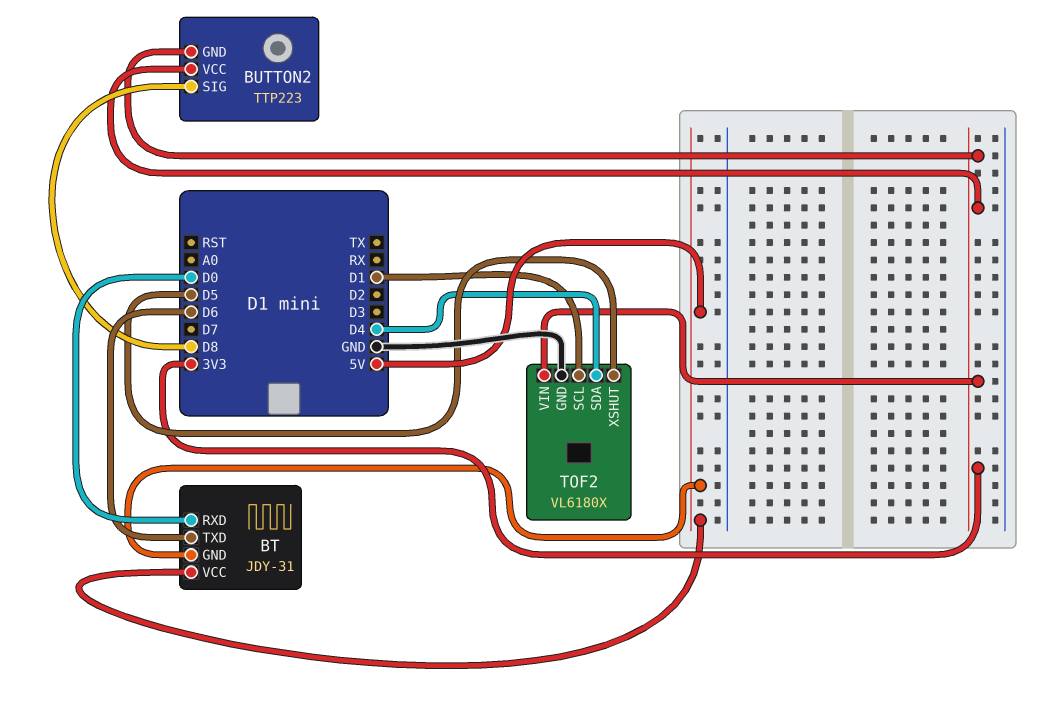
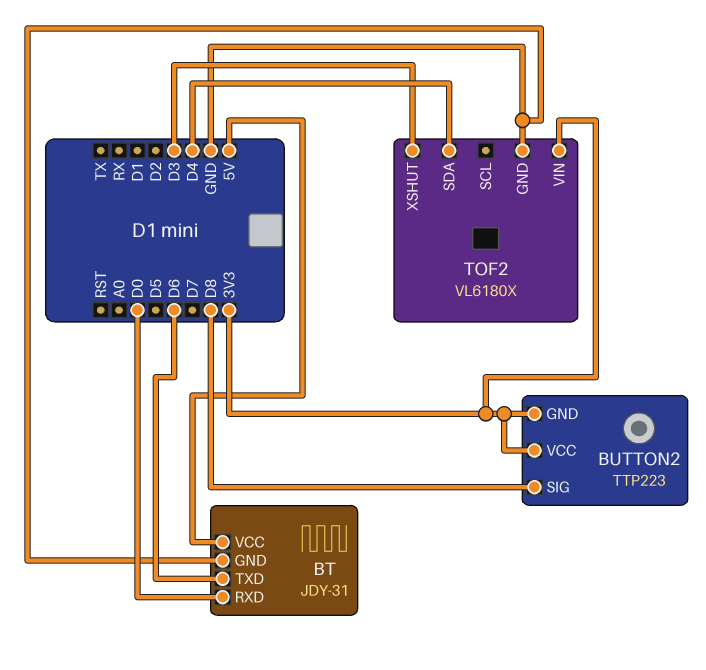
BT pin GND: 5V -> GND
TOF2 pin SCL: D1 -> none
TOF2 pin XSHUT: D5 -> D3

